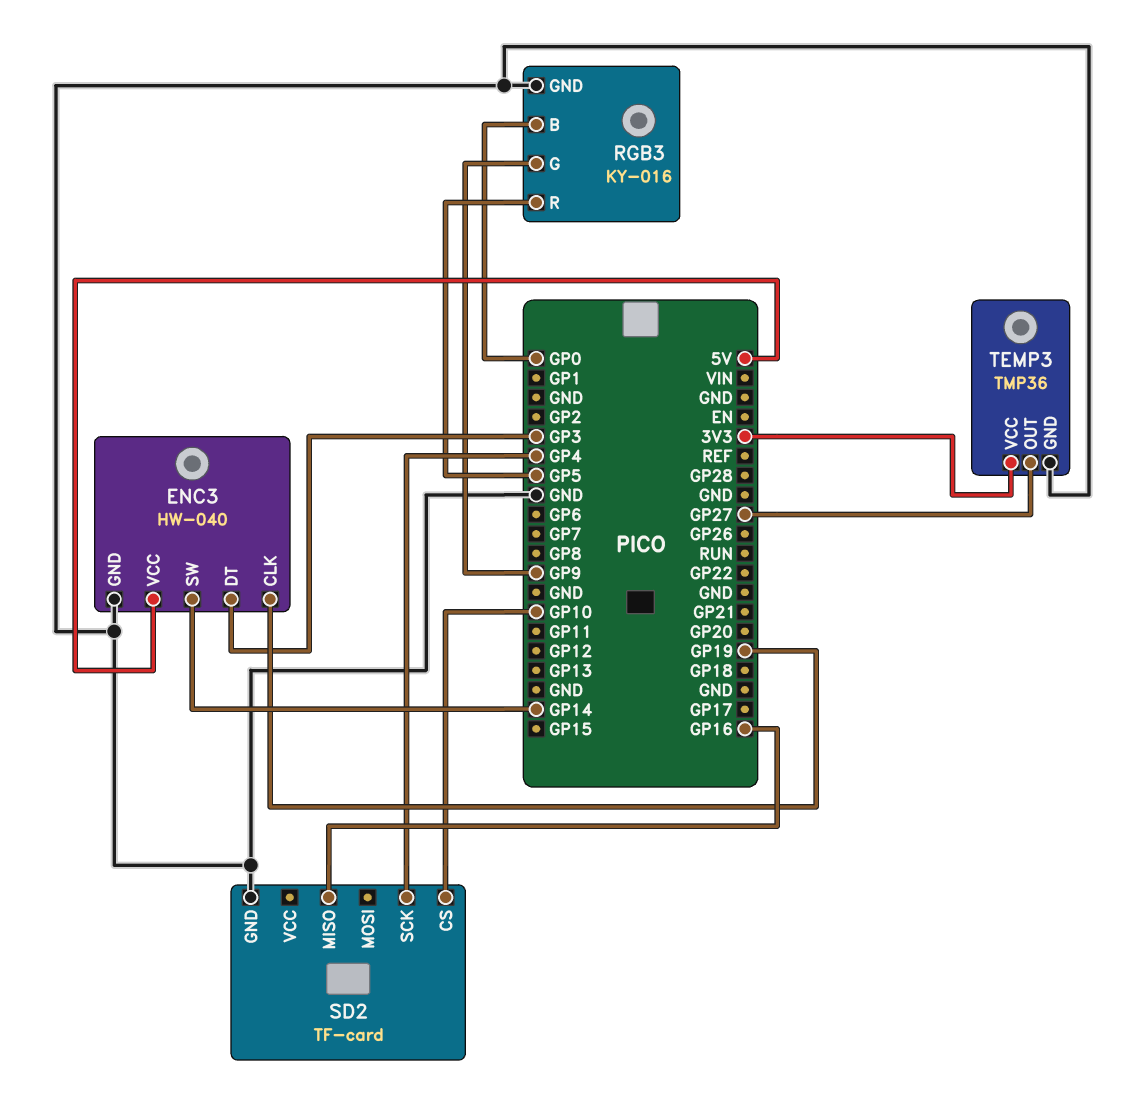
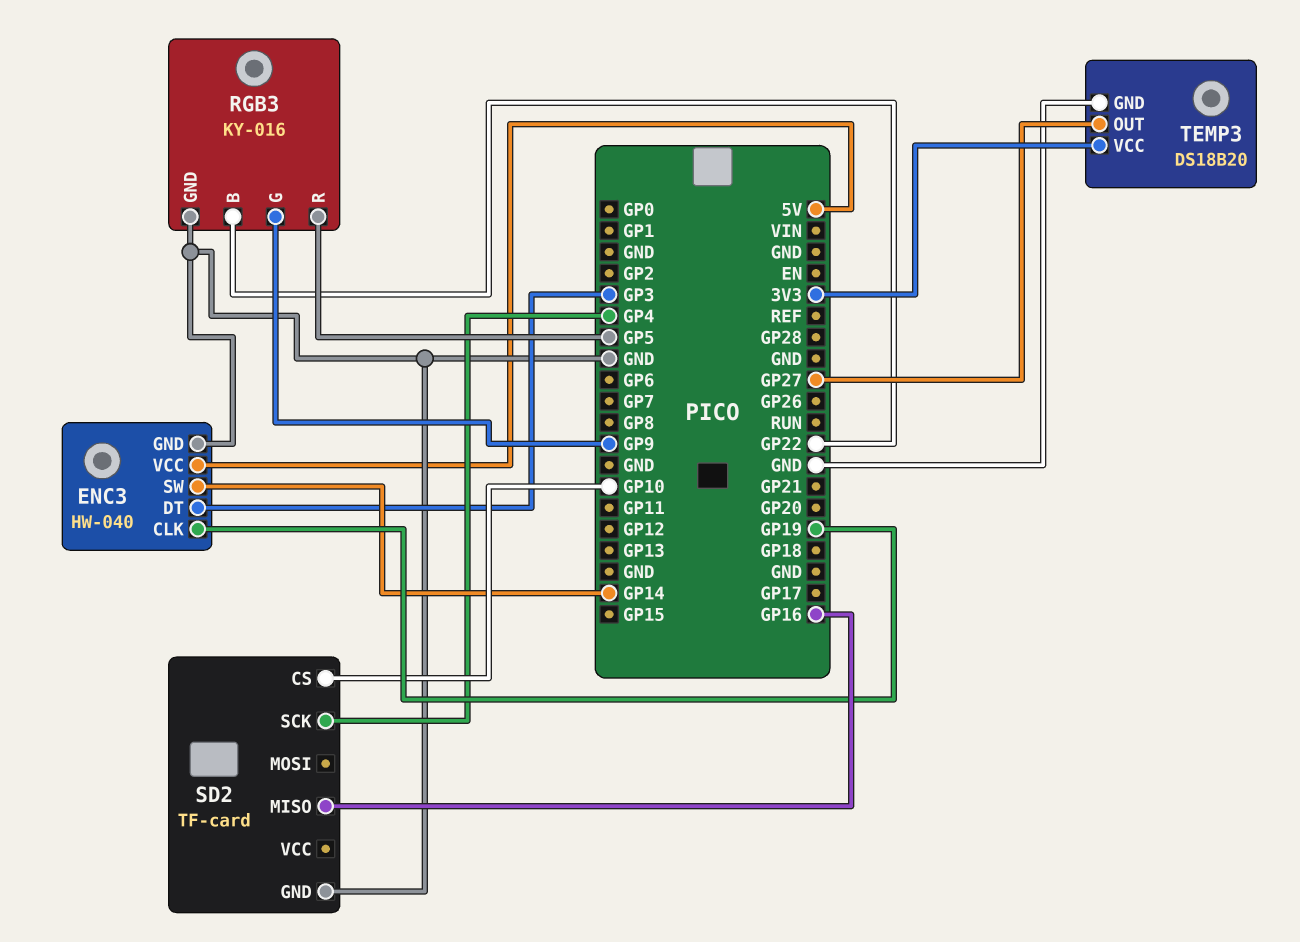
RGB3 pin B: GP0 -> GP22
TEMP3: TMP36 -> DS18B20

